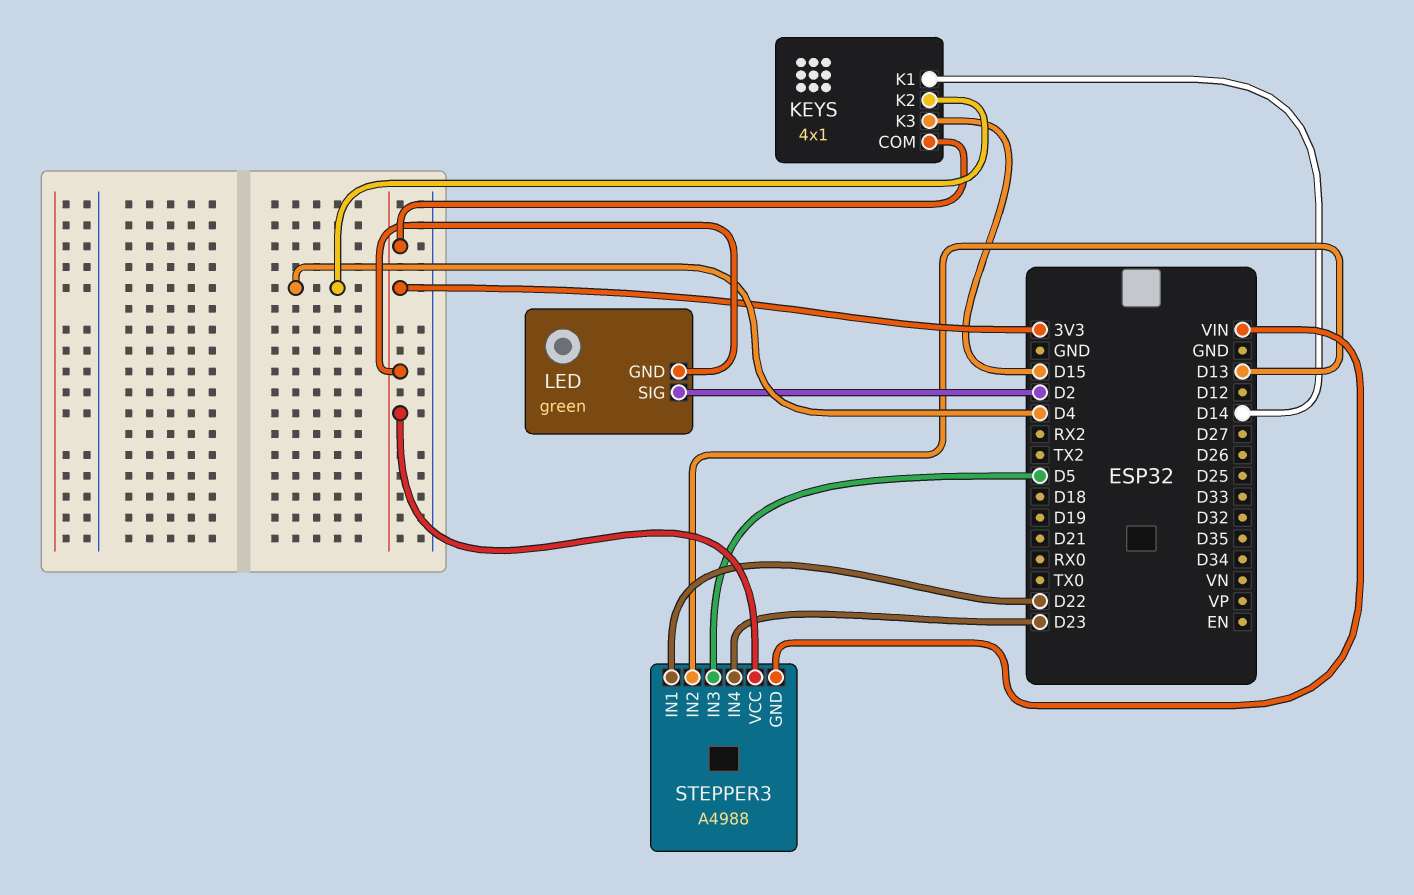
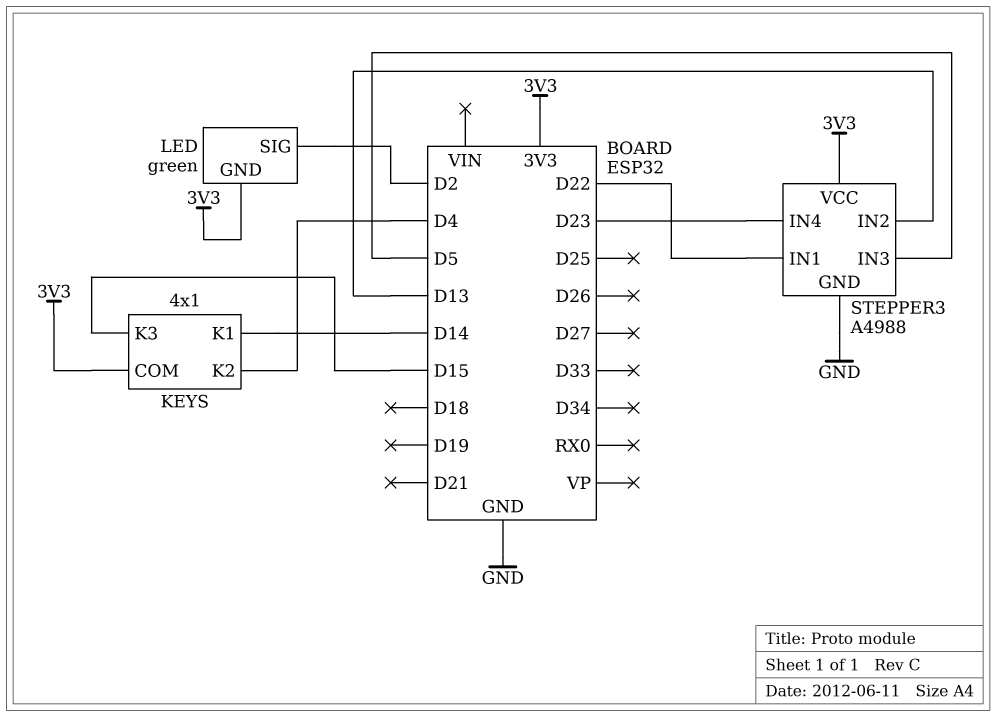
STEPPER3 pin GND: VIN -> GND

